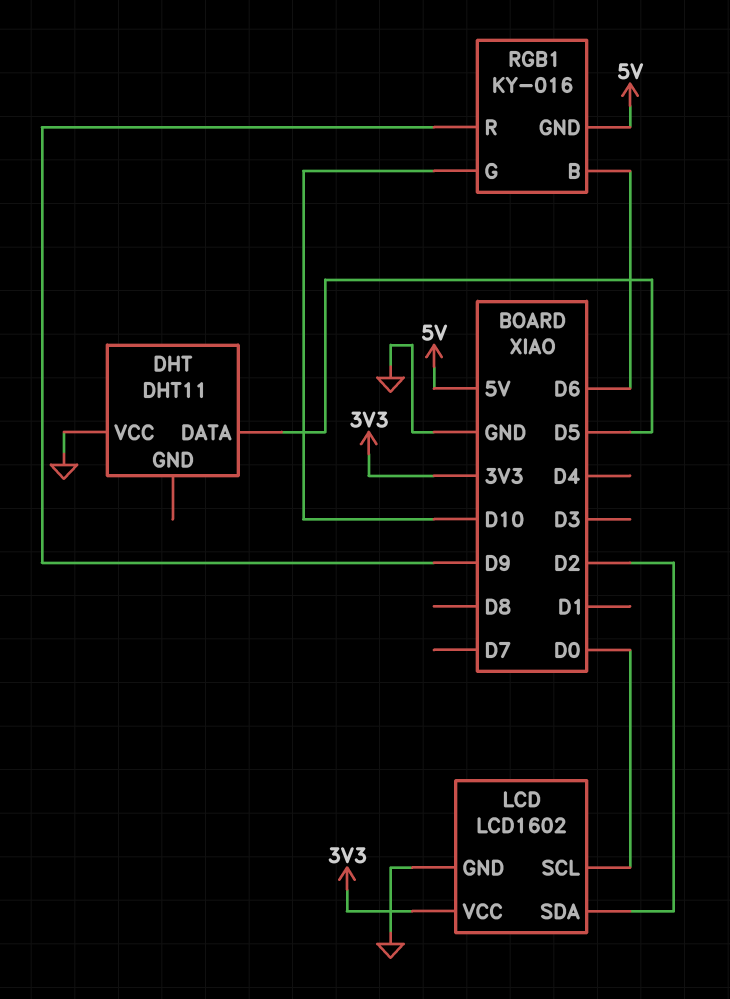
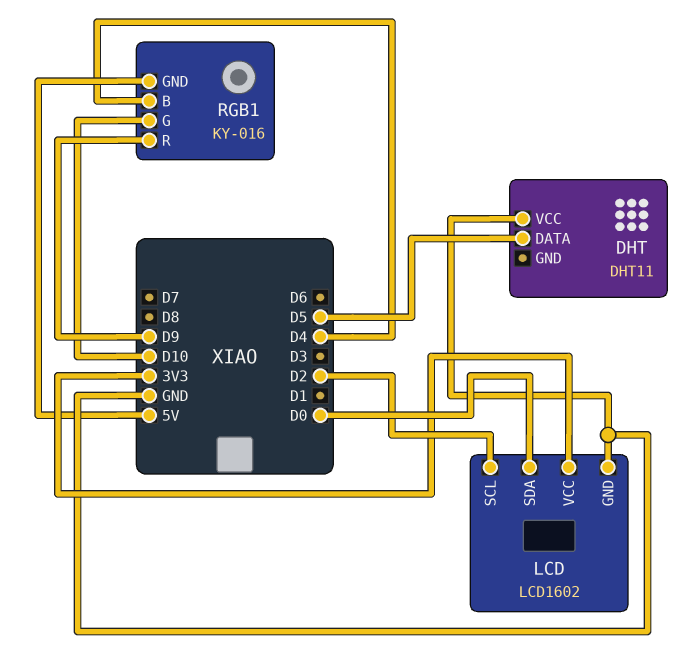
LCD pin SCL: D0 -> D2
LCD pin SDA: D2 -> D0
RGB1 pin B: D6 -> D4

